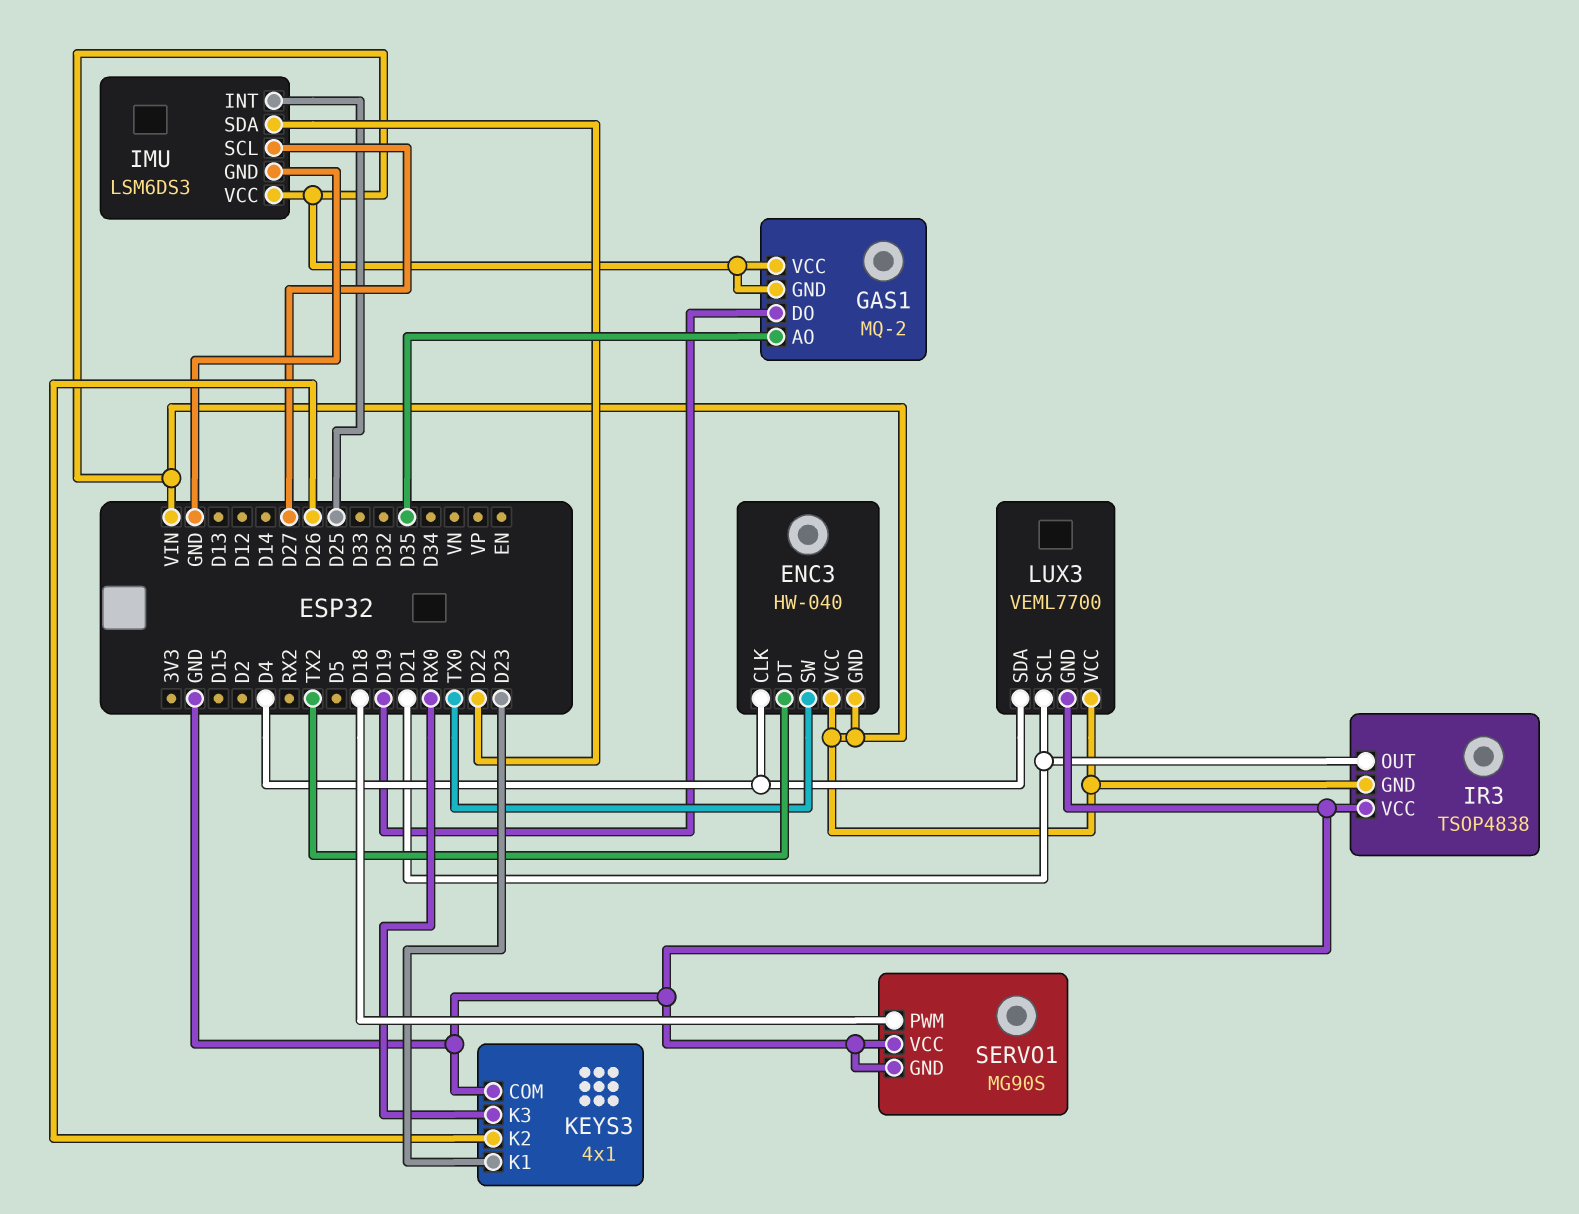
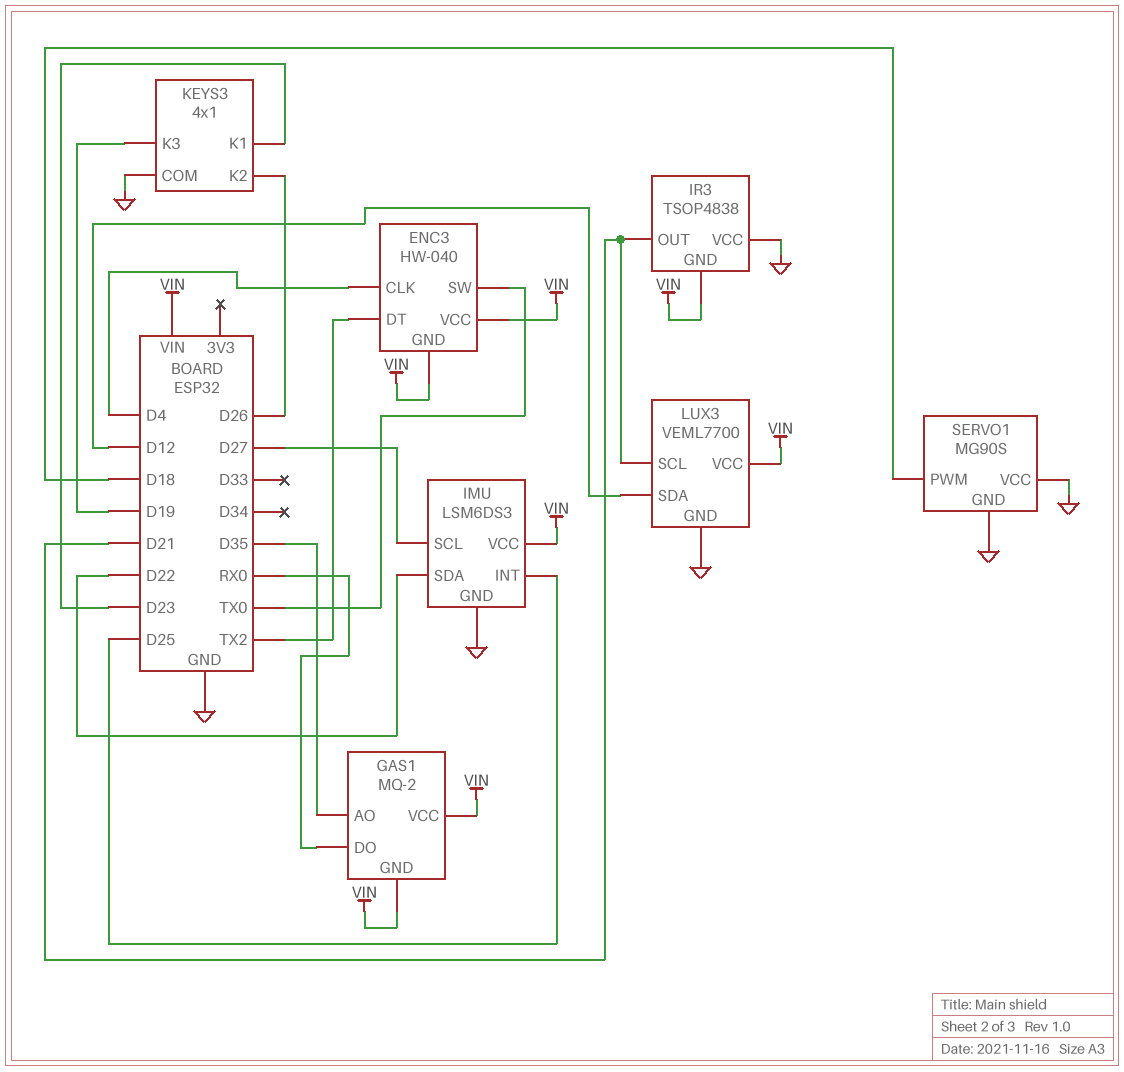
GAS1 pin DO: D19 -> RX0
KEYS3 pin K3: RX0 -> D19
LUX3 pin SDA: D4 -> D12

